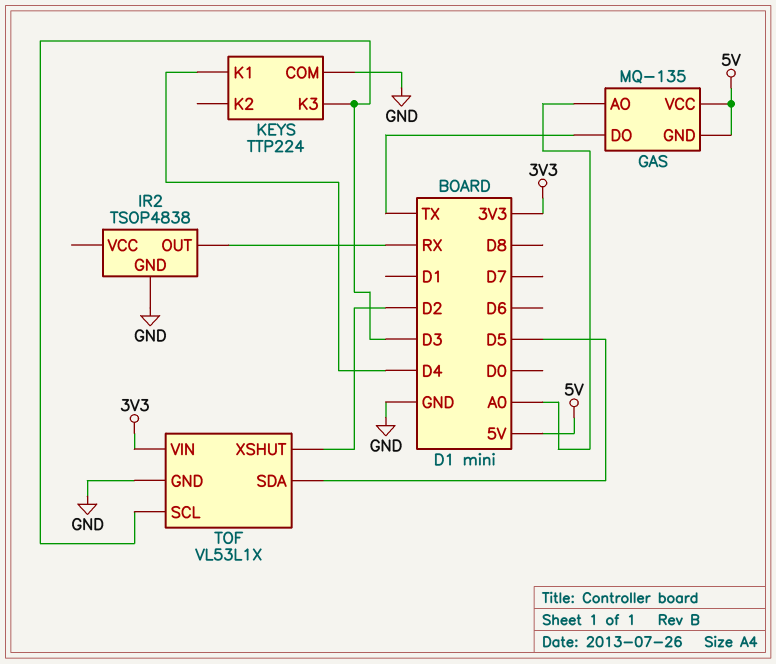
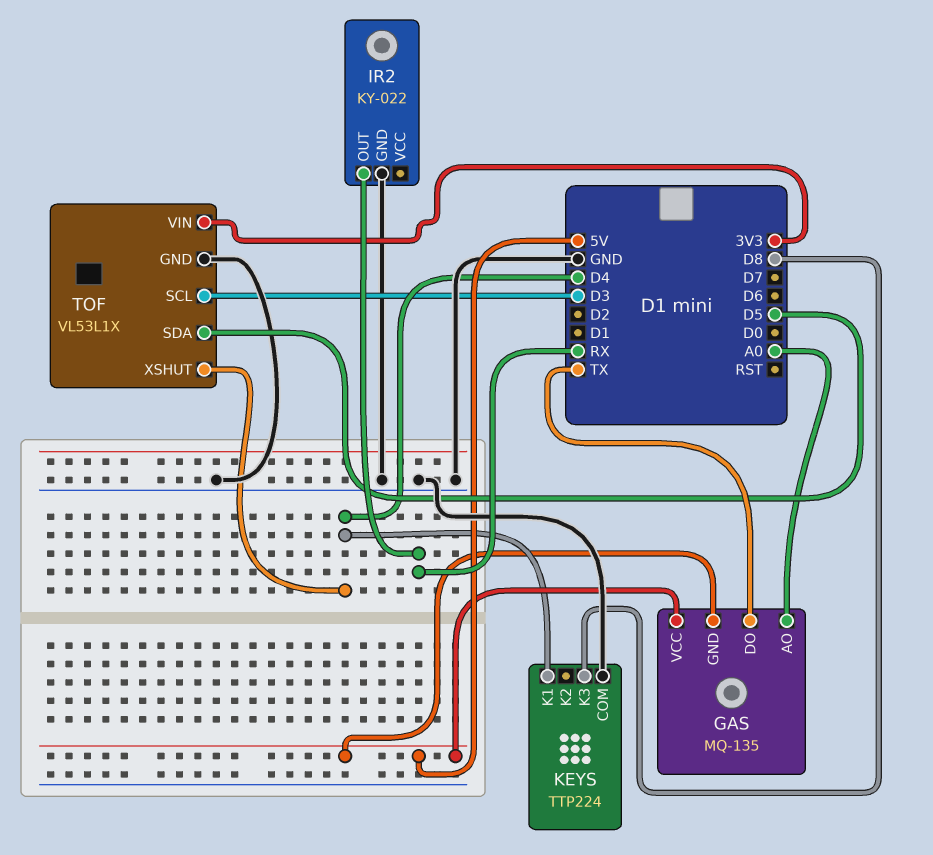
IR2: TSOP4838 -> KY-022
KEYS pin K3: D3 -> D8
TOF pin XSHUT: D2 -> D4

